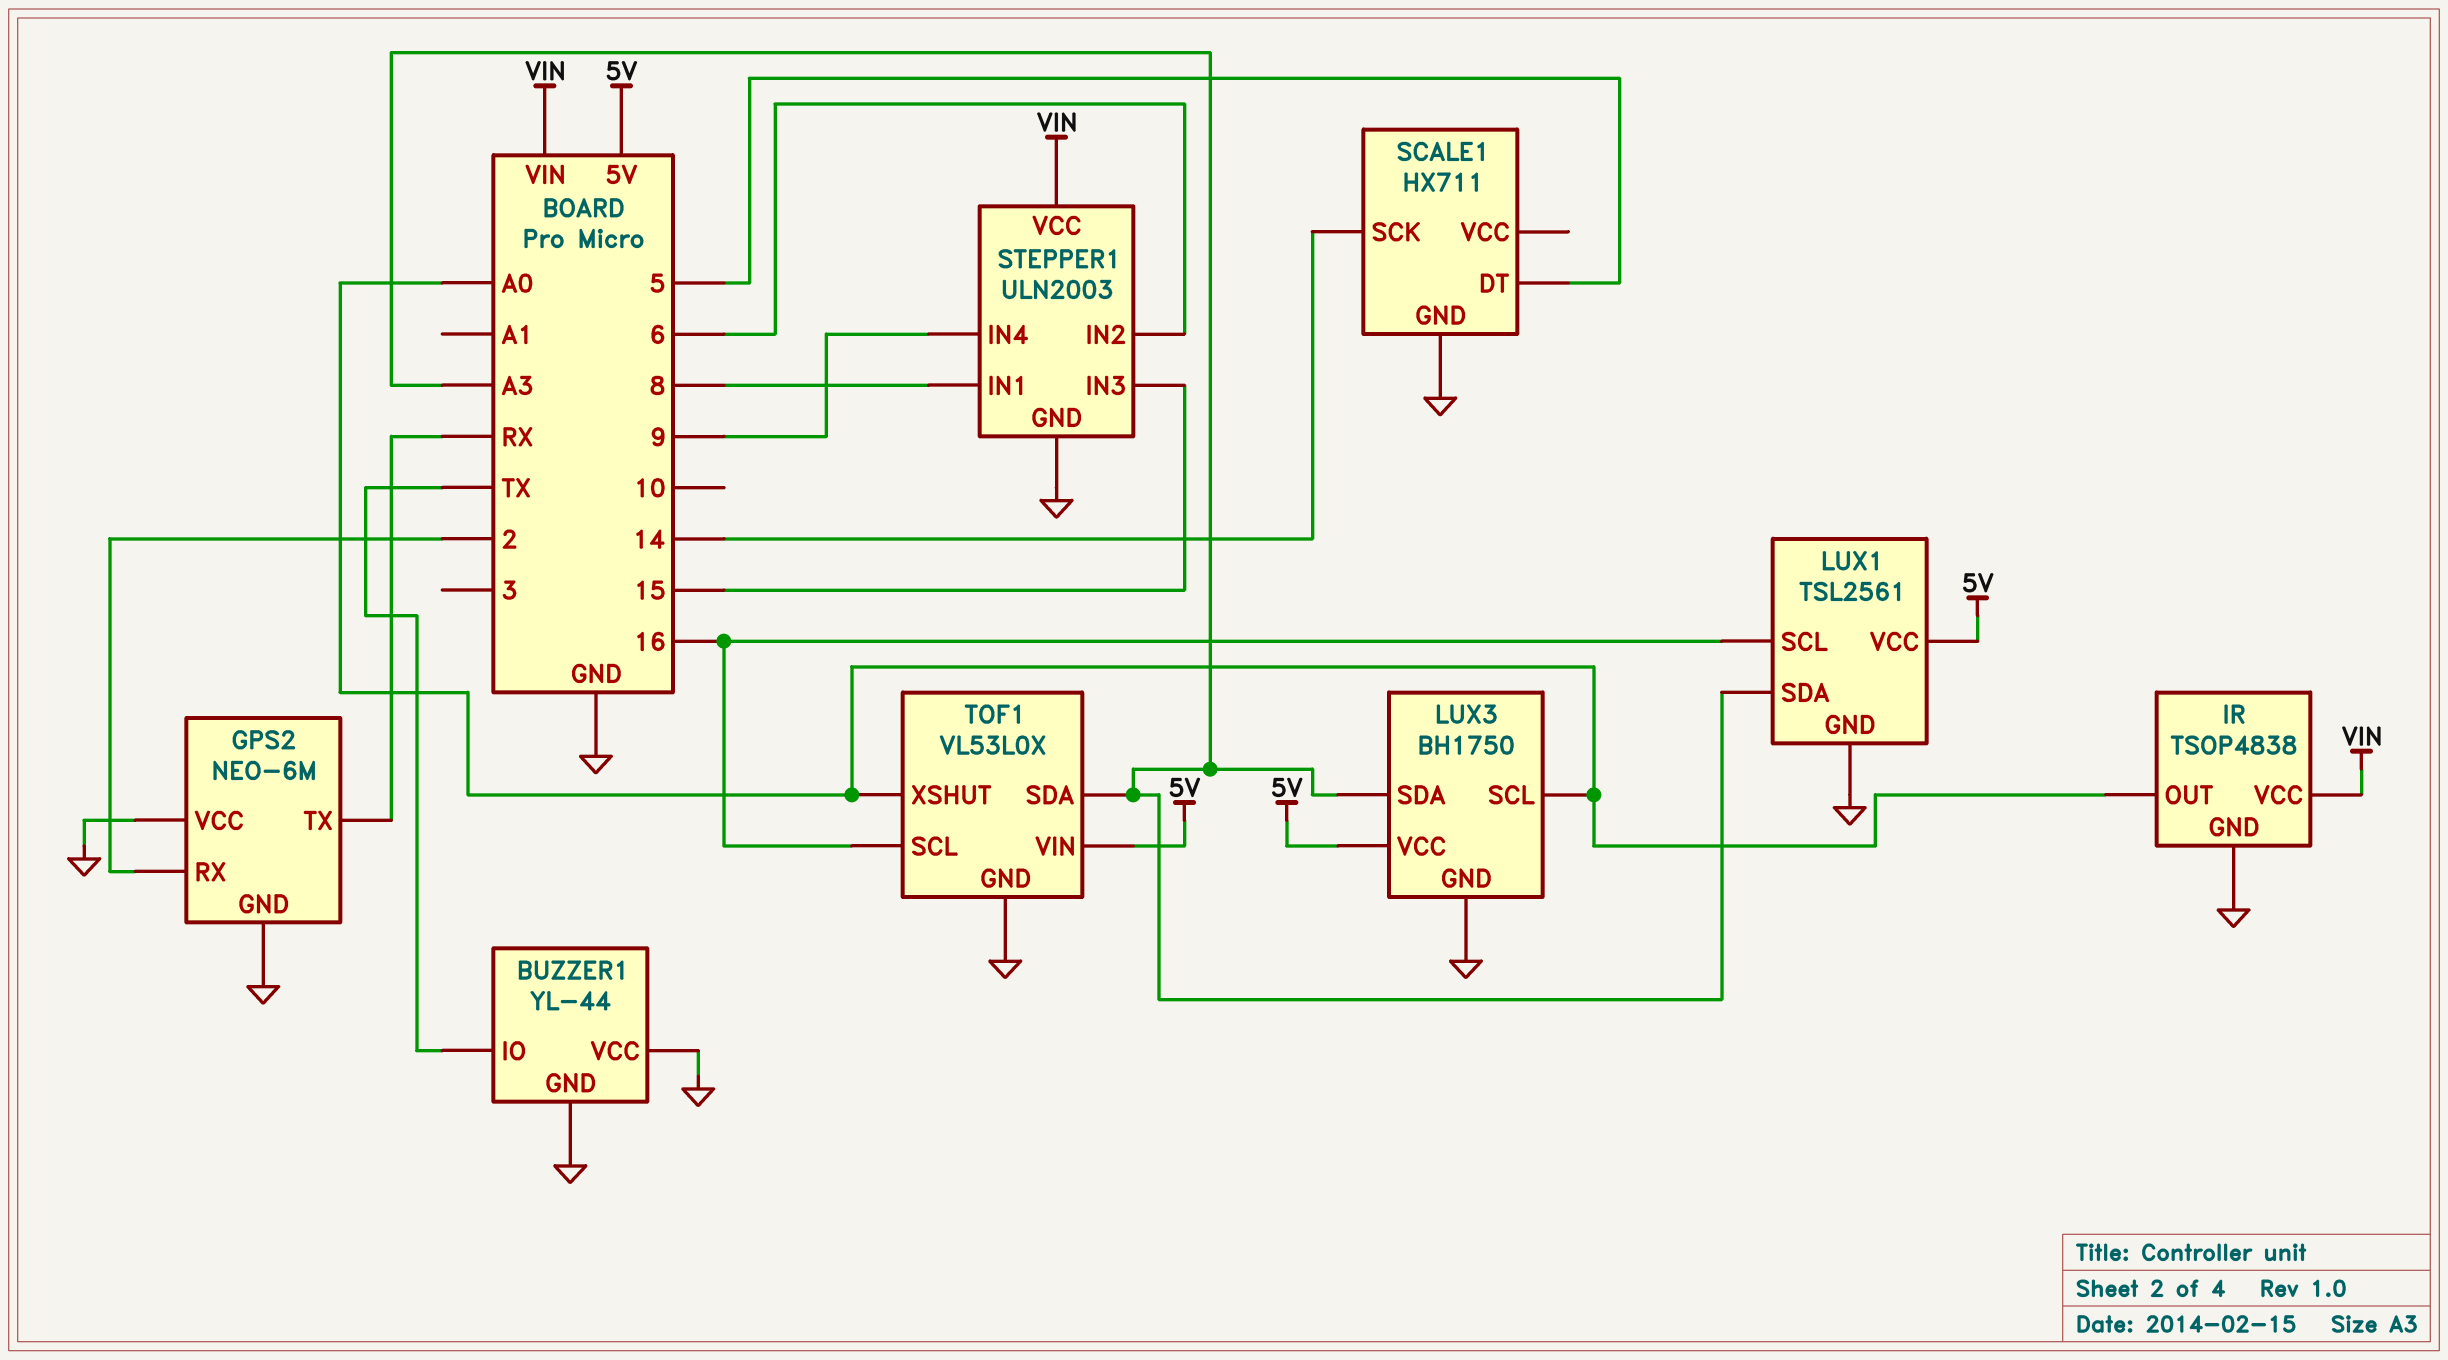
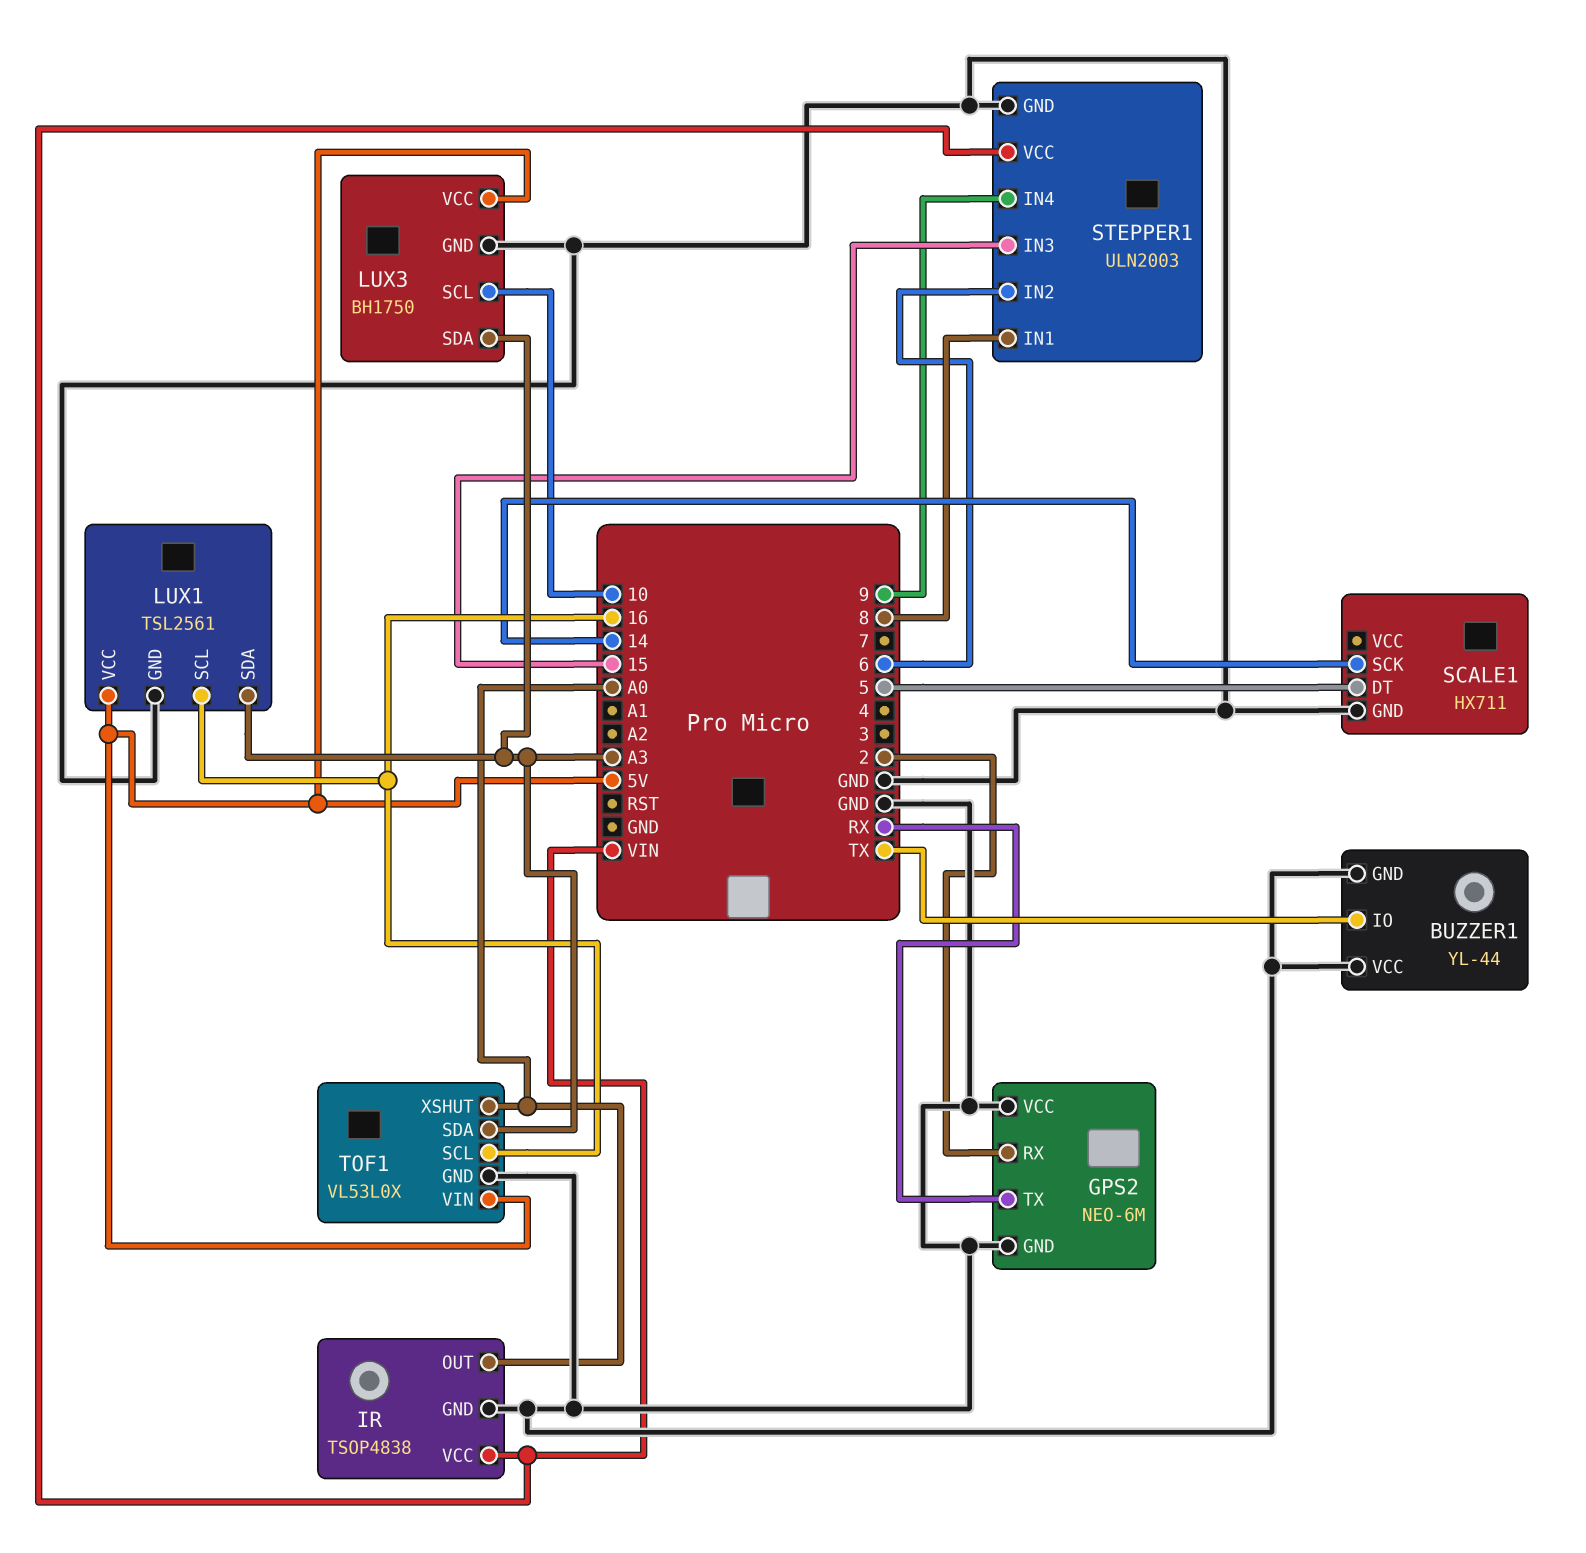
LUX3 pin SCL: A0 -> 10

